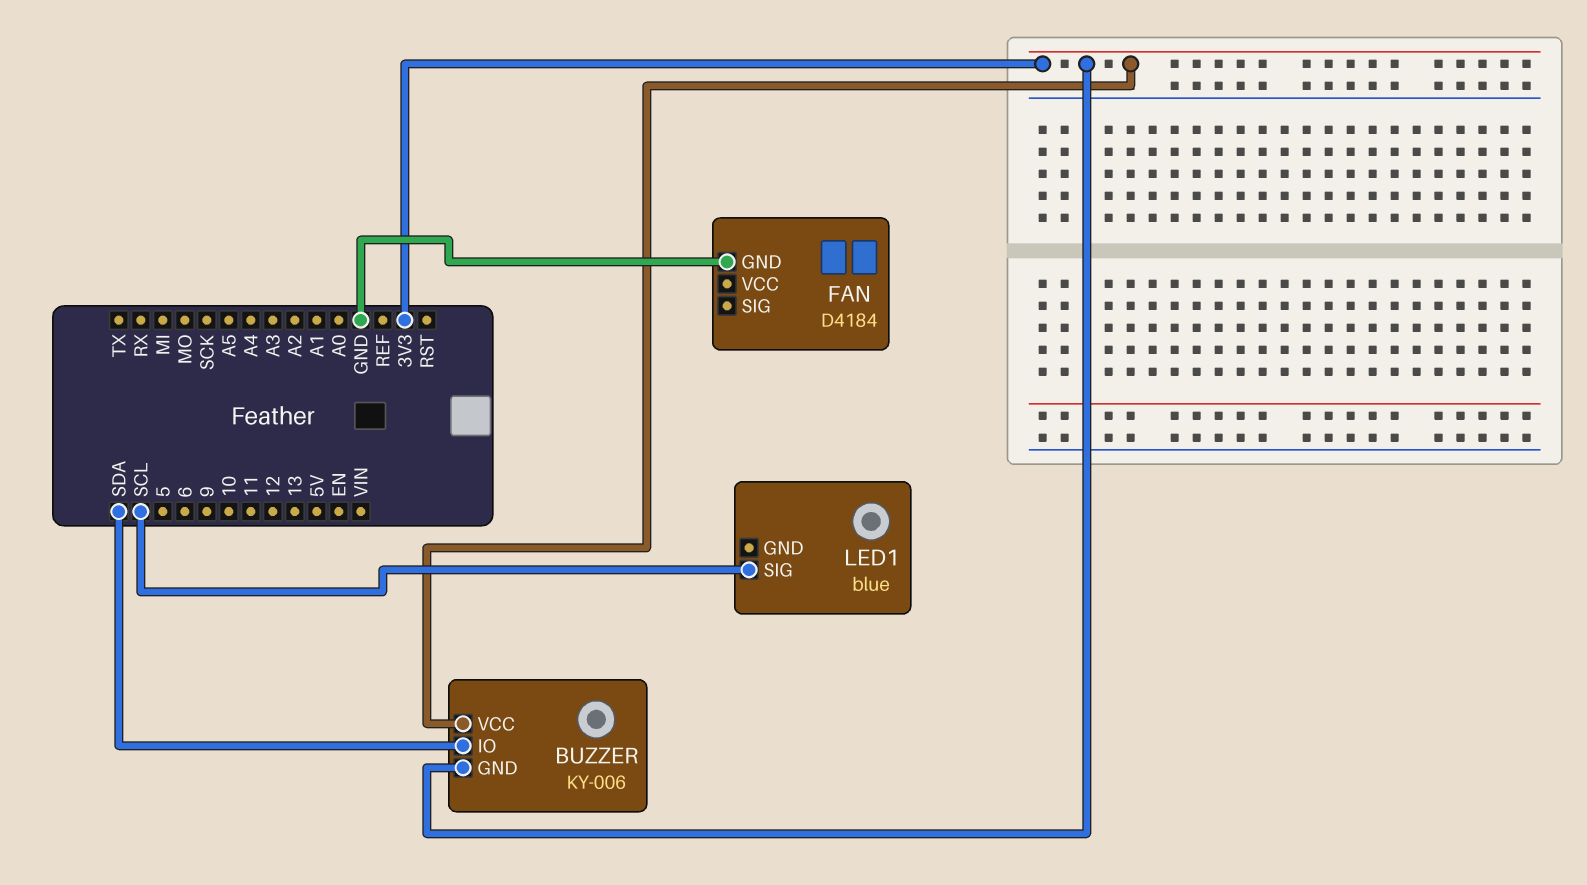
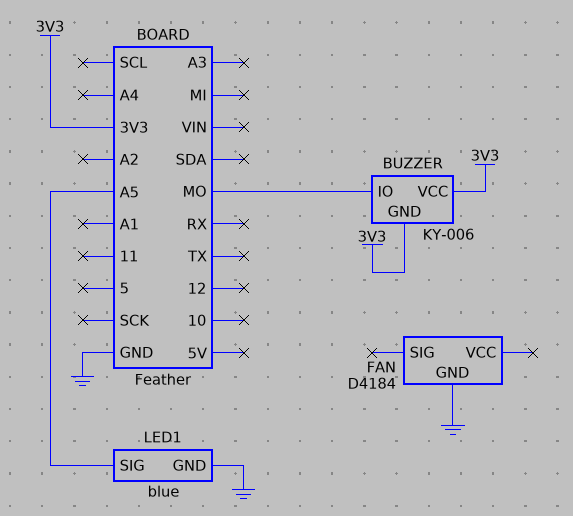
BUZZER pin IO: SDA -> MO
LED1 pin GND: none -> GND
LED1 pin SIG: SCL -> A5

